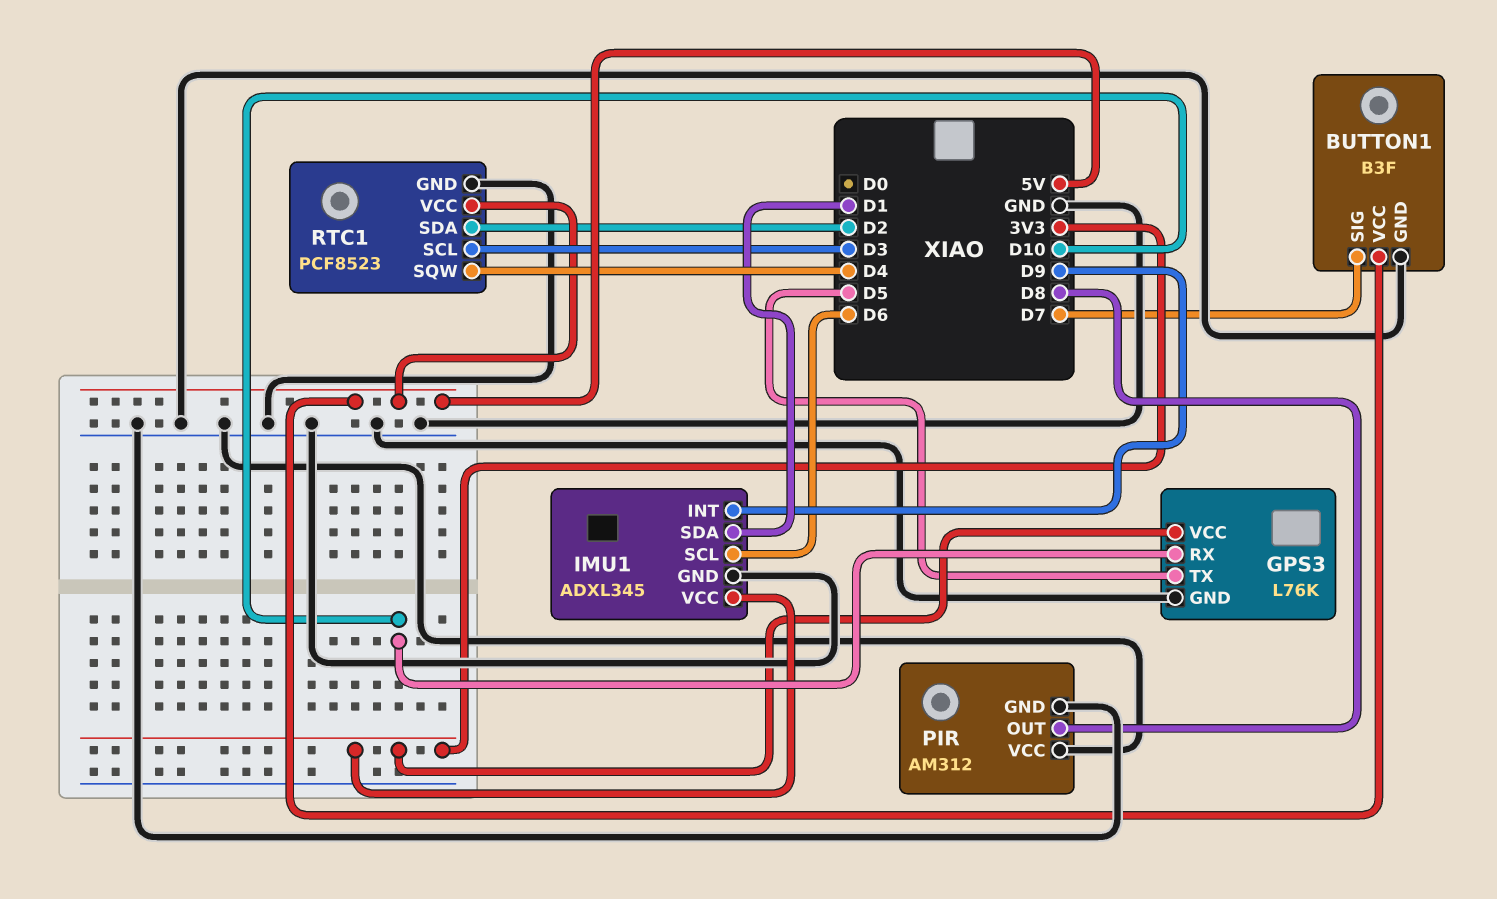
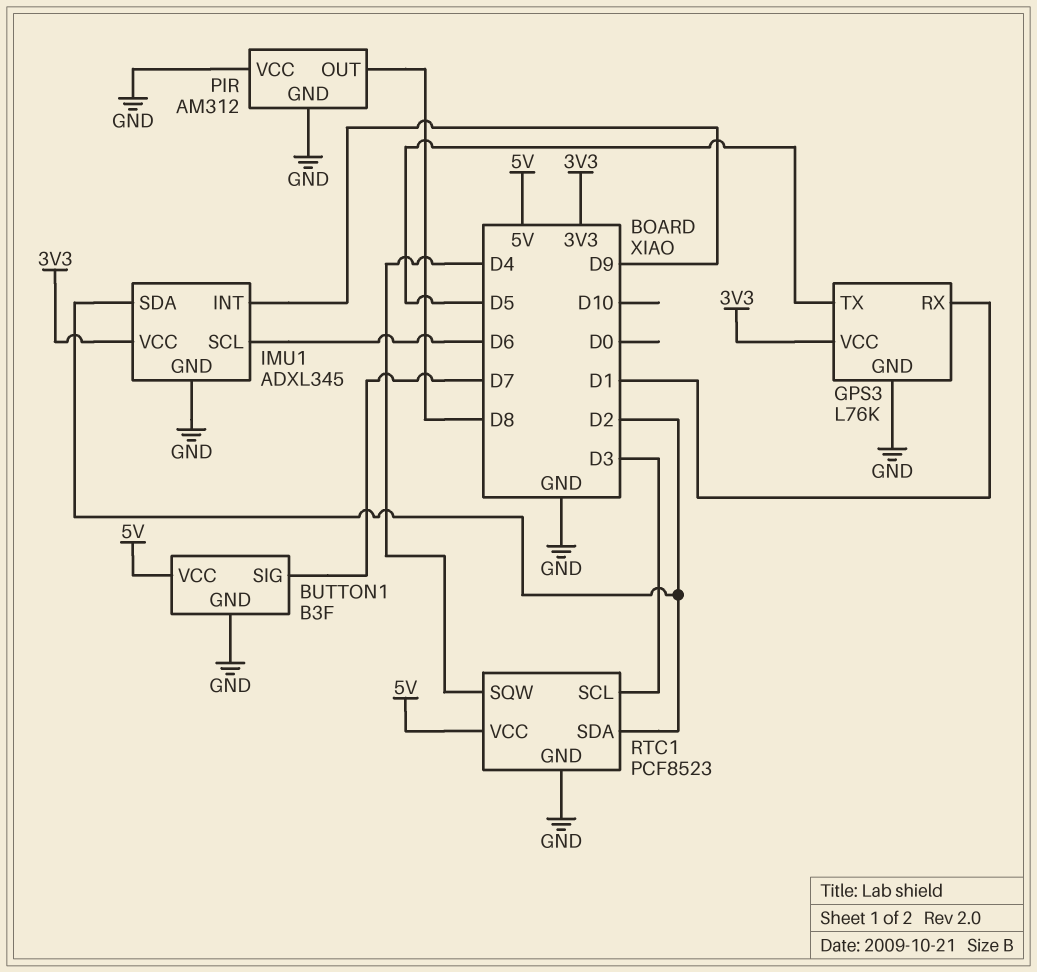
GPS3 pin RX: D10 -> D1
IMU1 pin SDA: D1 -> D2

